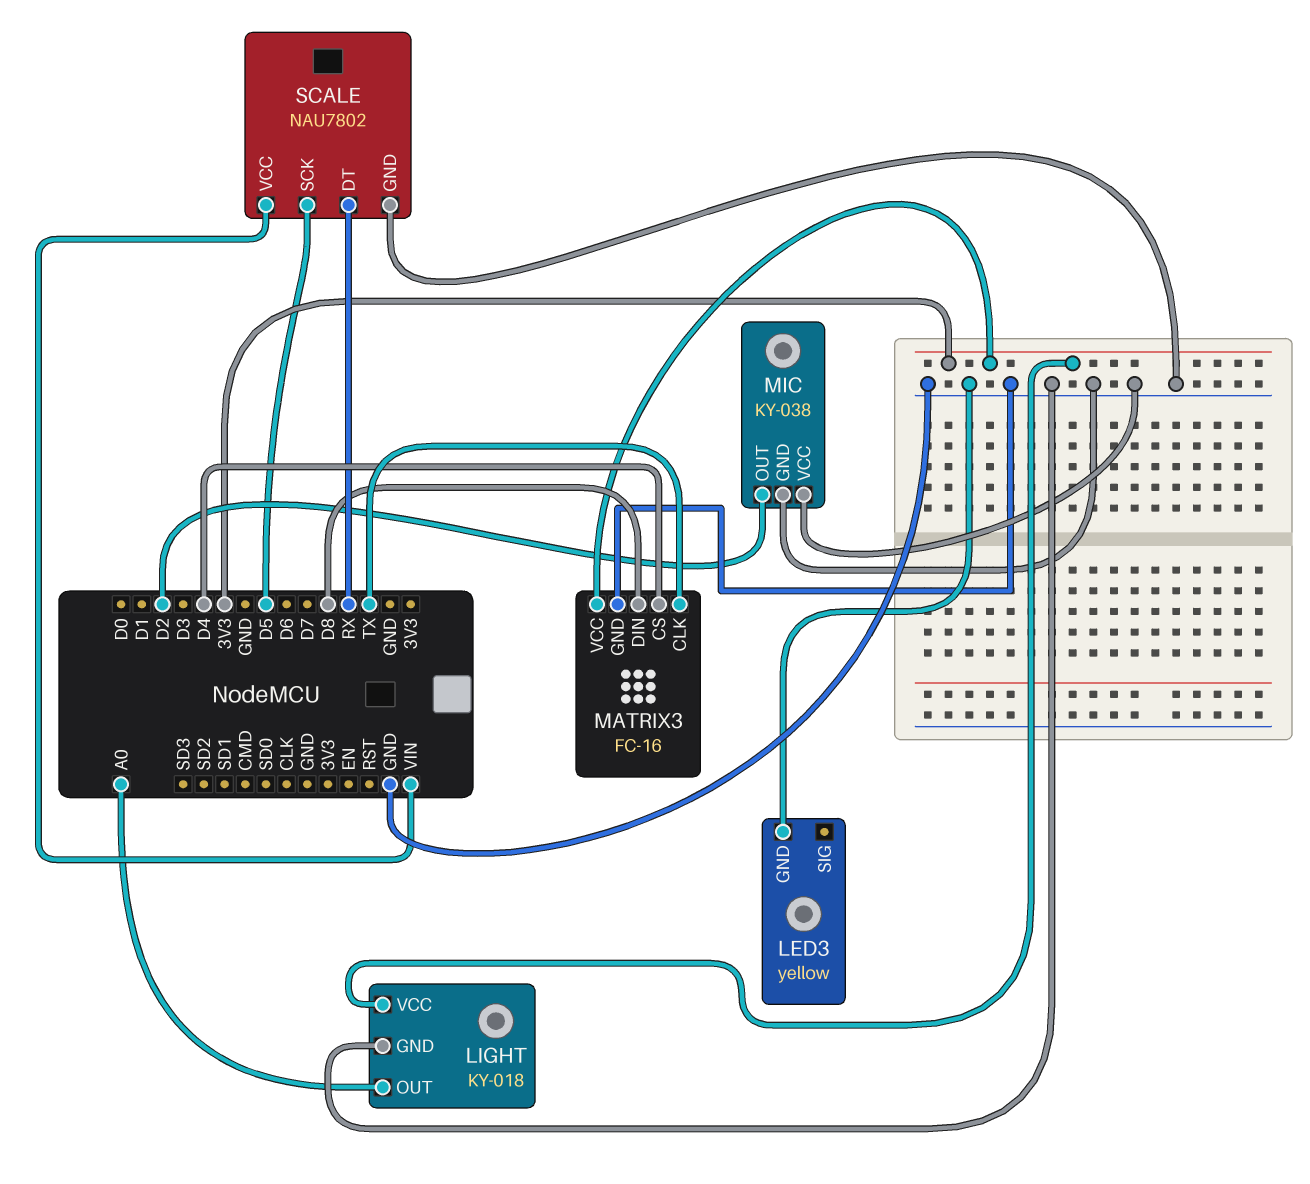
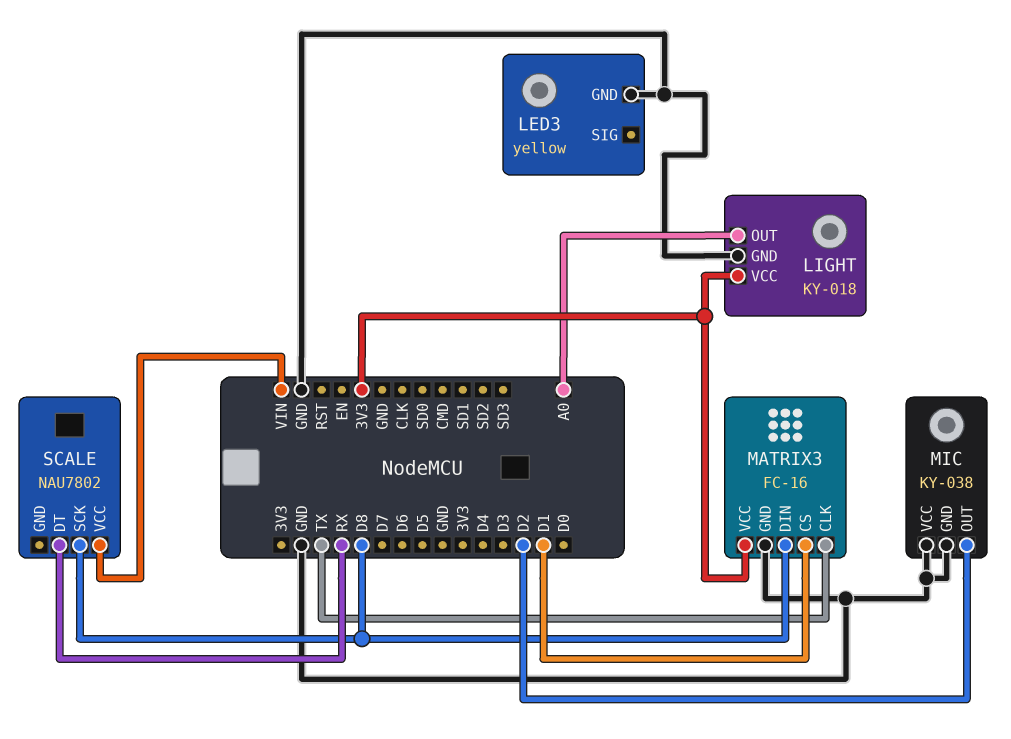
MATRIX3 pin CS: D4 -> D1
SCALE pin GND: GND -> none
SCALE pin SCK: D5 -> D8

